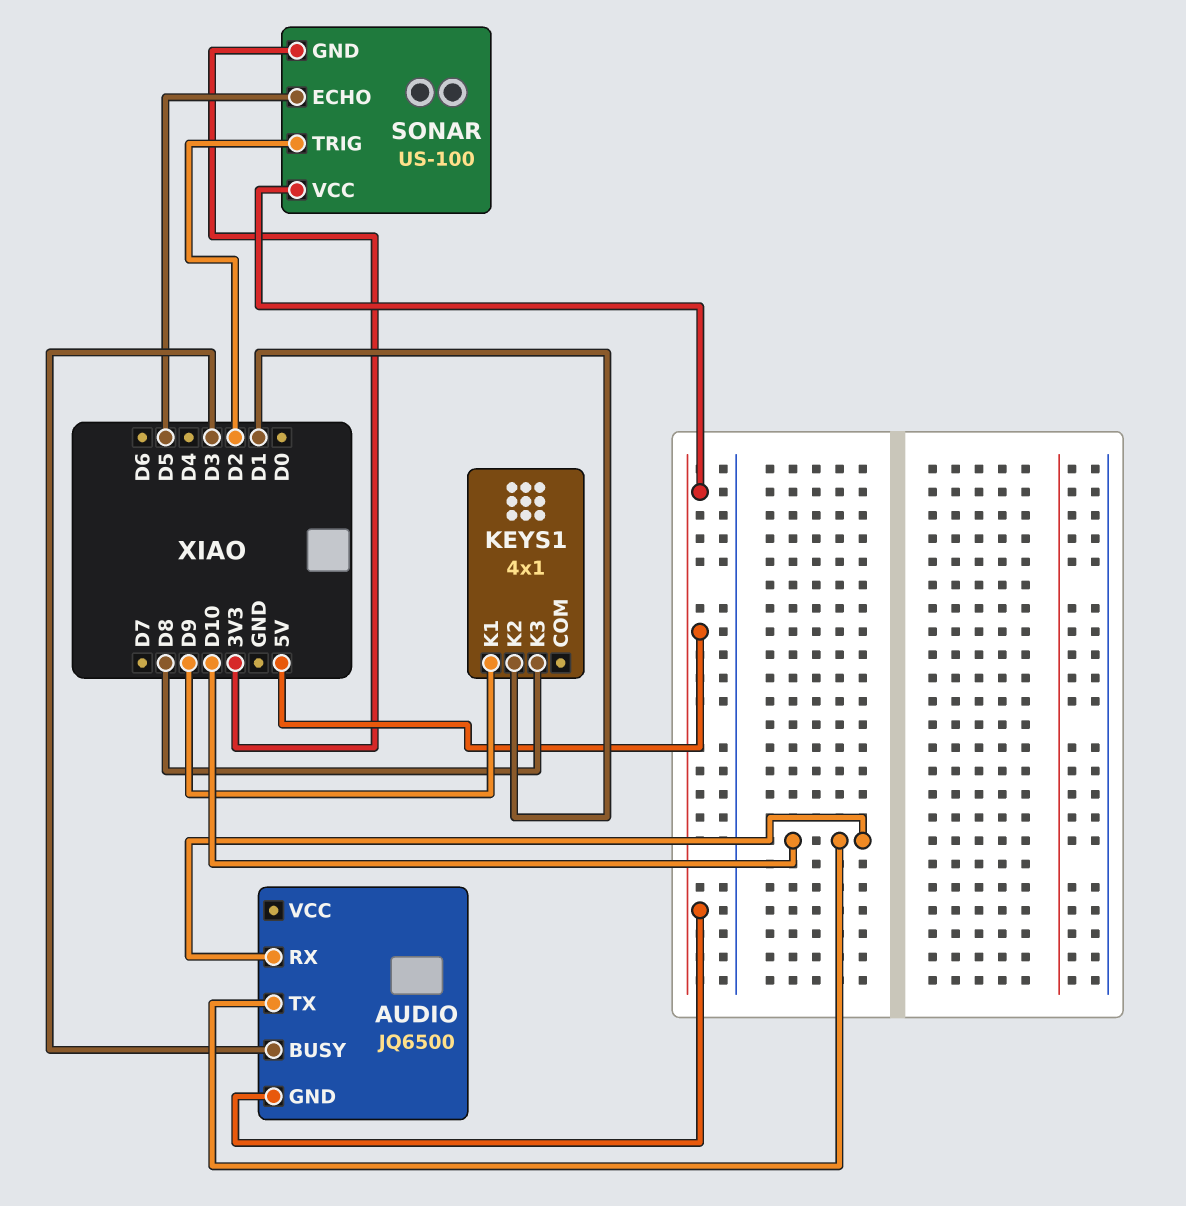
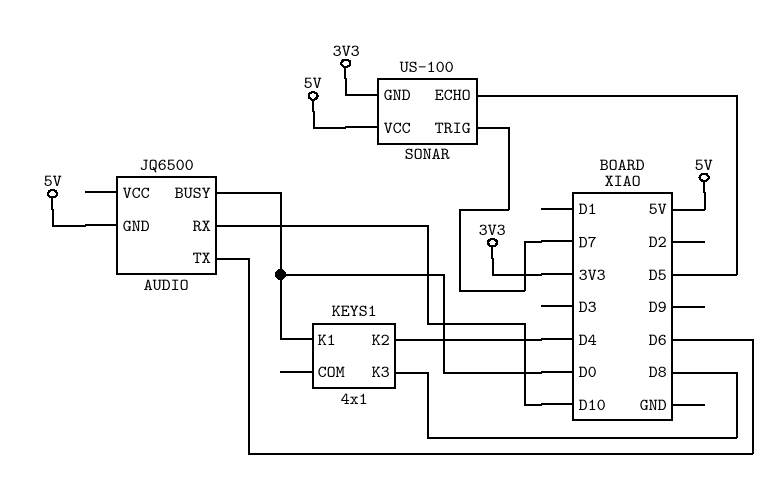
AUDIO pin BUSY: D3 -> D0
AUDIO pin TX: D10 -> D6
KEYS1 pin K1: D9 -> D0
KEYS1 pin K2: D1 -> D4
SONAR pin TRIG: D2 -> D7

